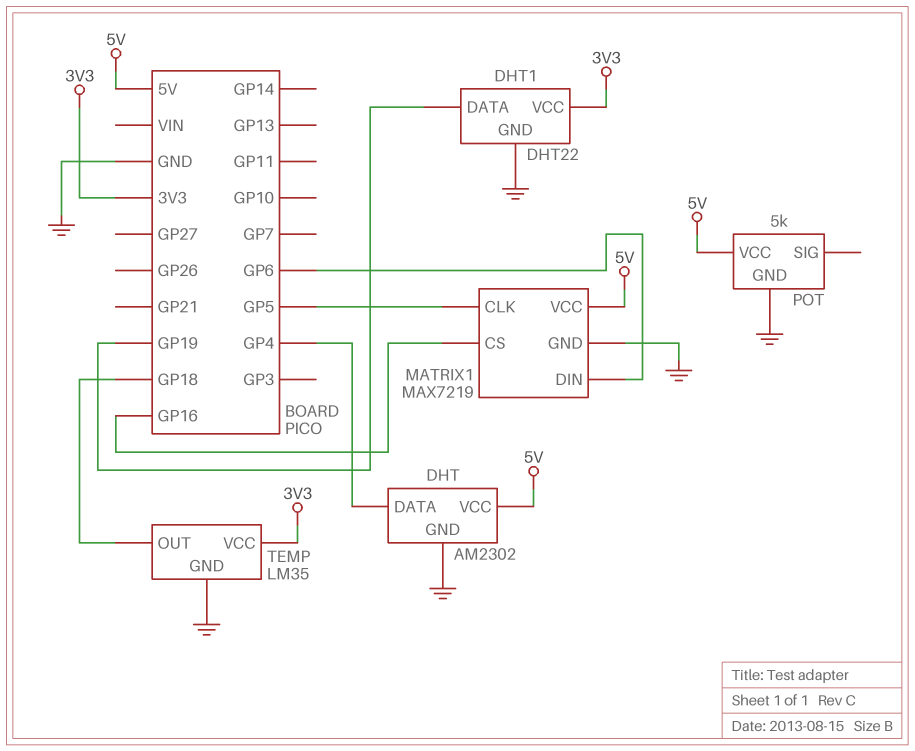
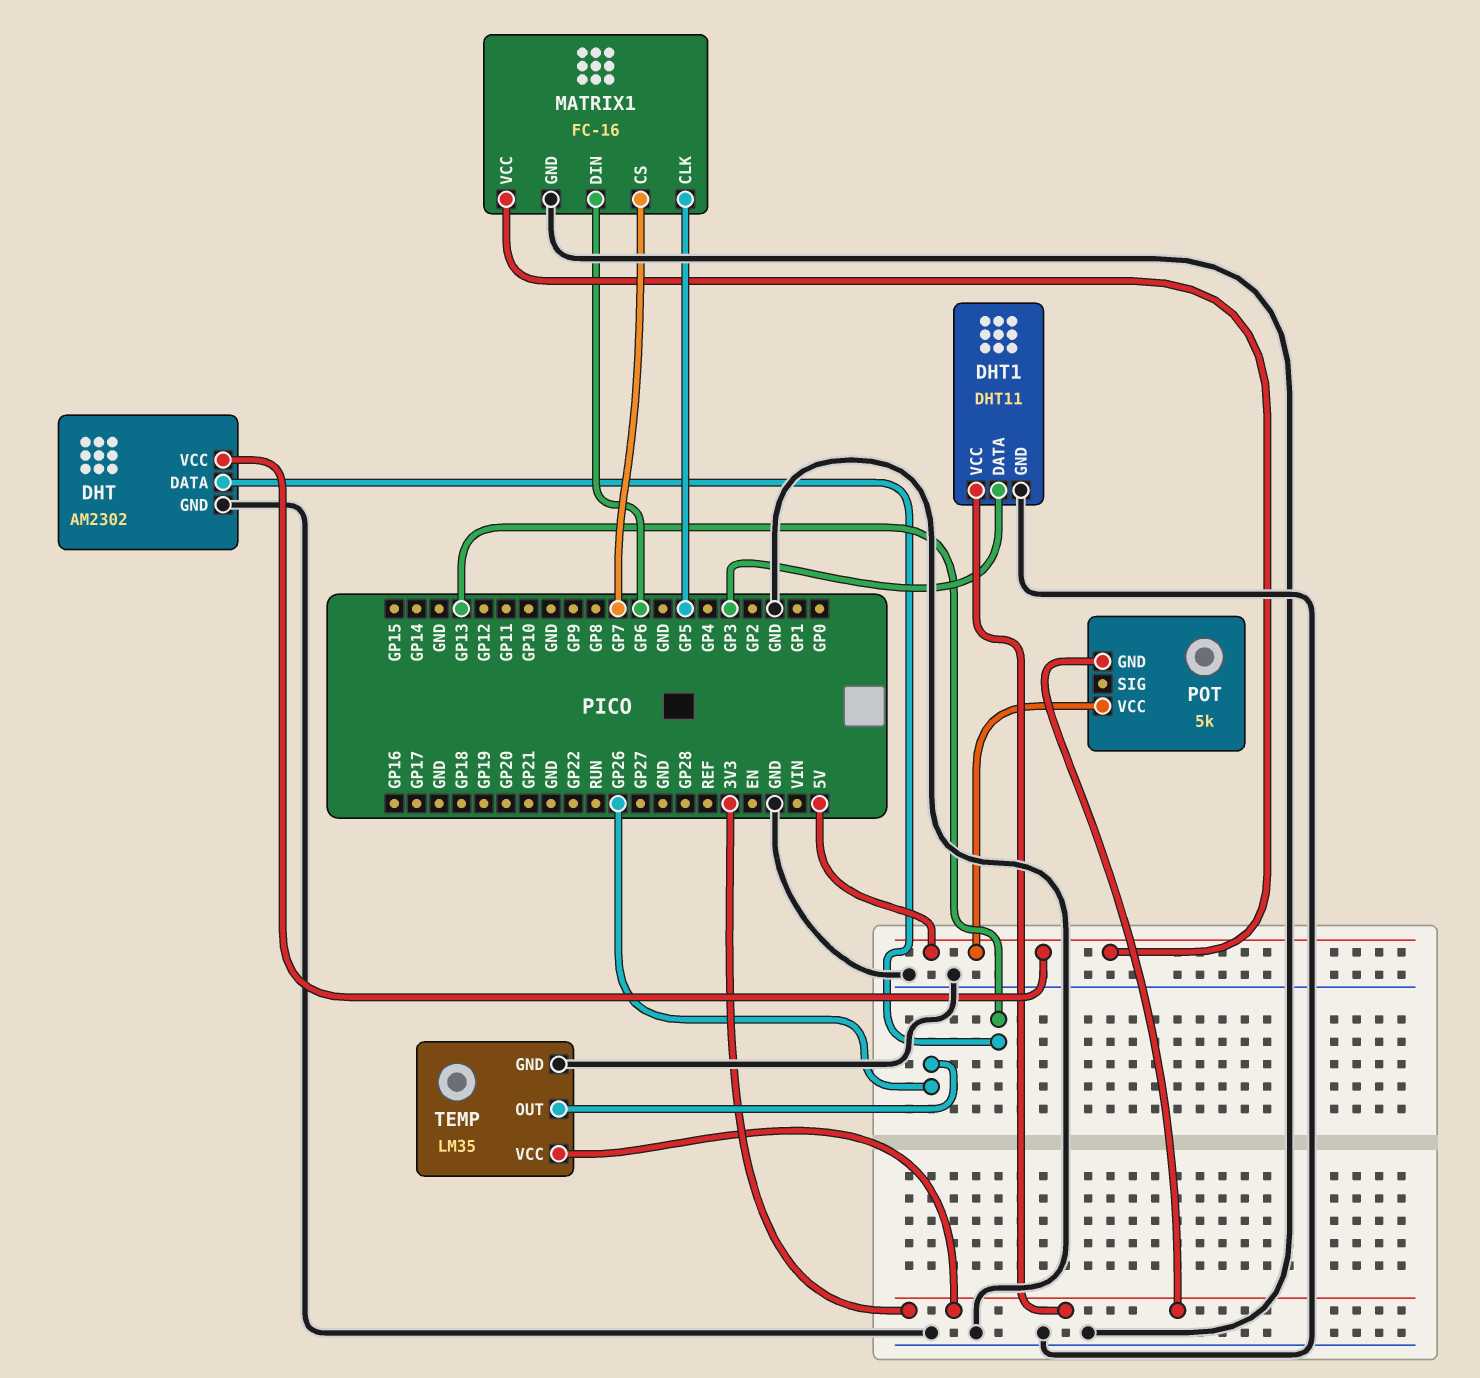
DHT pin DATA: GP4 -> GP13
DHT1: DHT22 -> DHT11
DHT1 pin DATA: GP19 -> GP3
MATRIX1: MAX7219 -> FC-16
MATRIX1 pin CS: GP16 -> GP7
POT pin GND: GND -> 3V3
TEMP pin OUT: GP18 -> GP26

